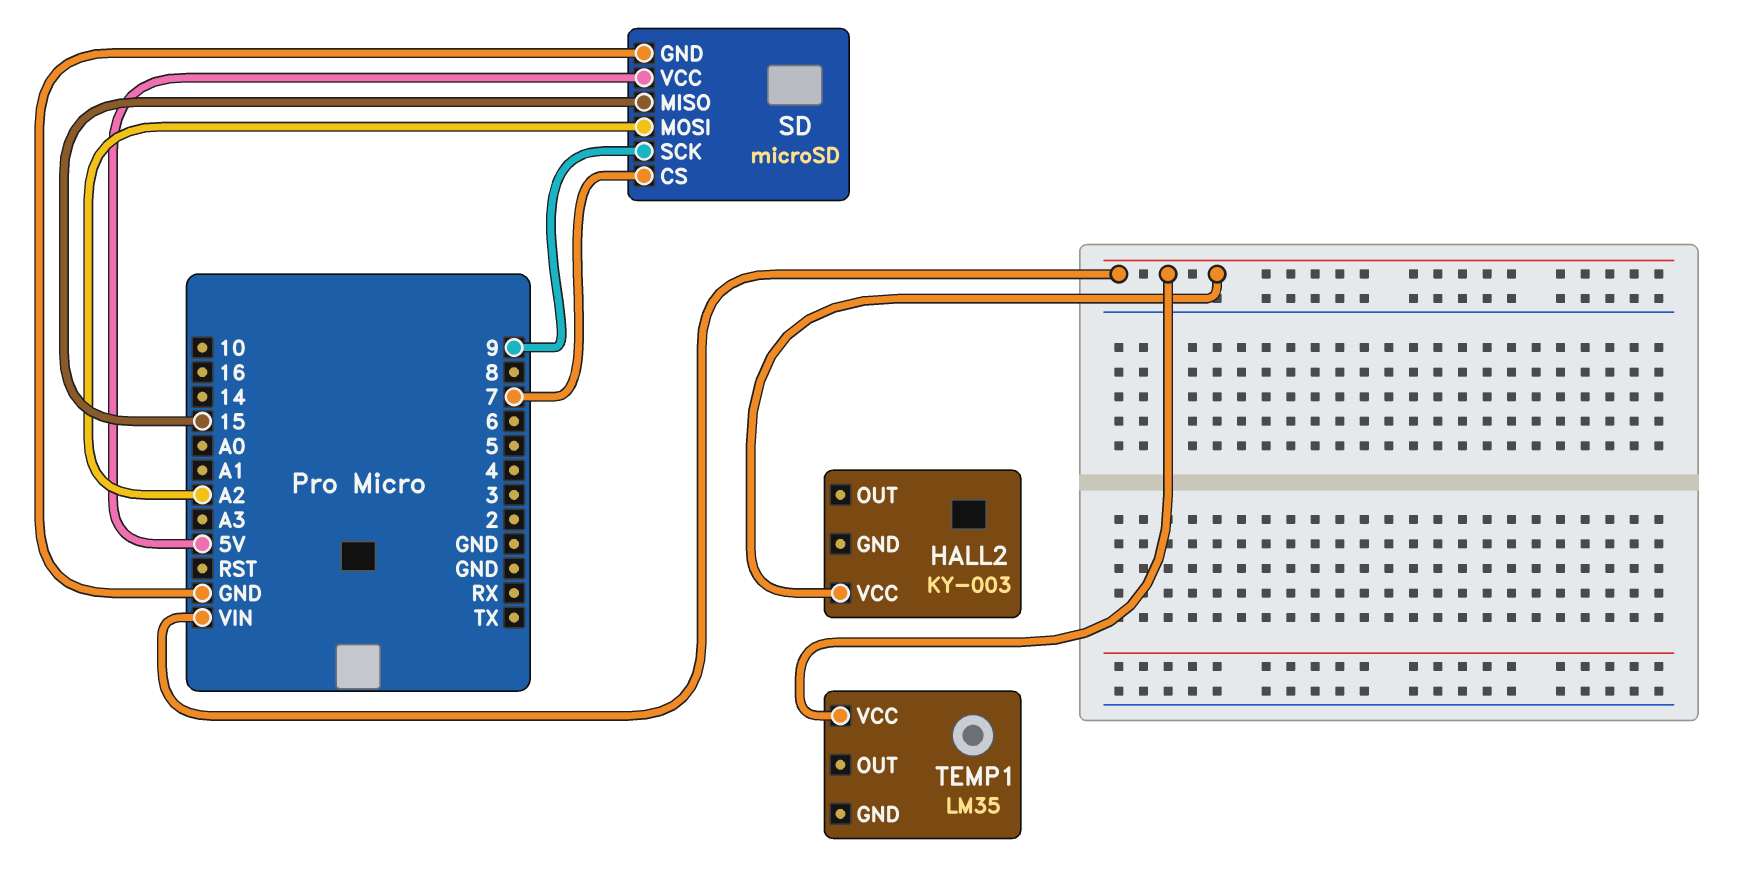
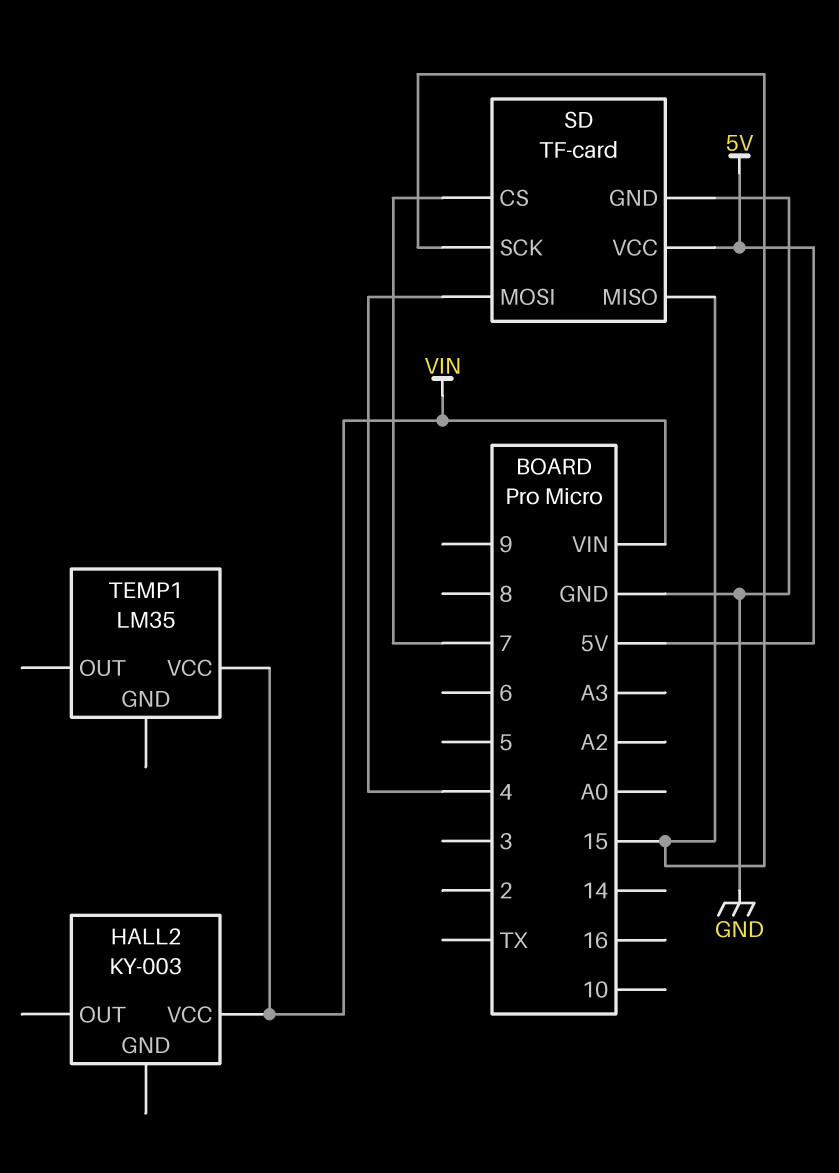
SD: microSD -> TF-card
SD pin MOSI: A2 -> 4
SD pin SCK: 9 -> 15

